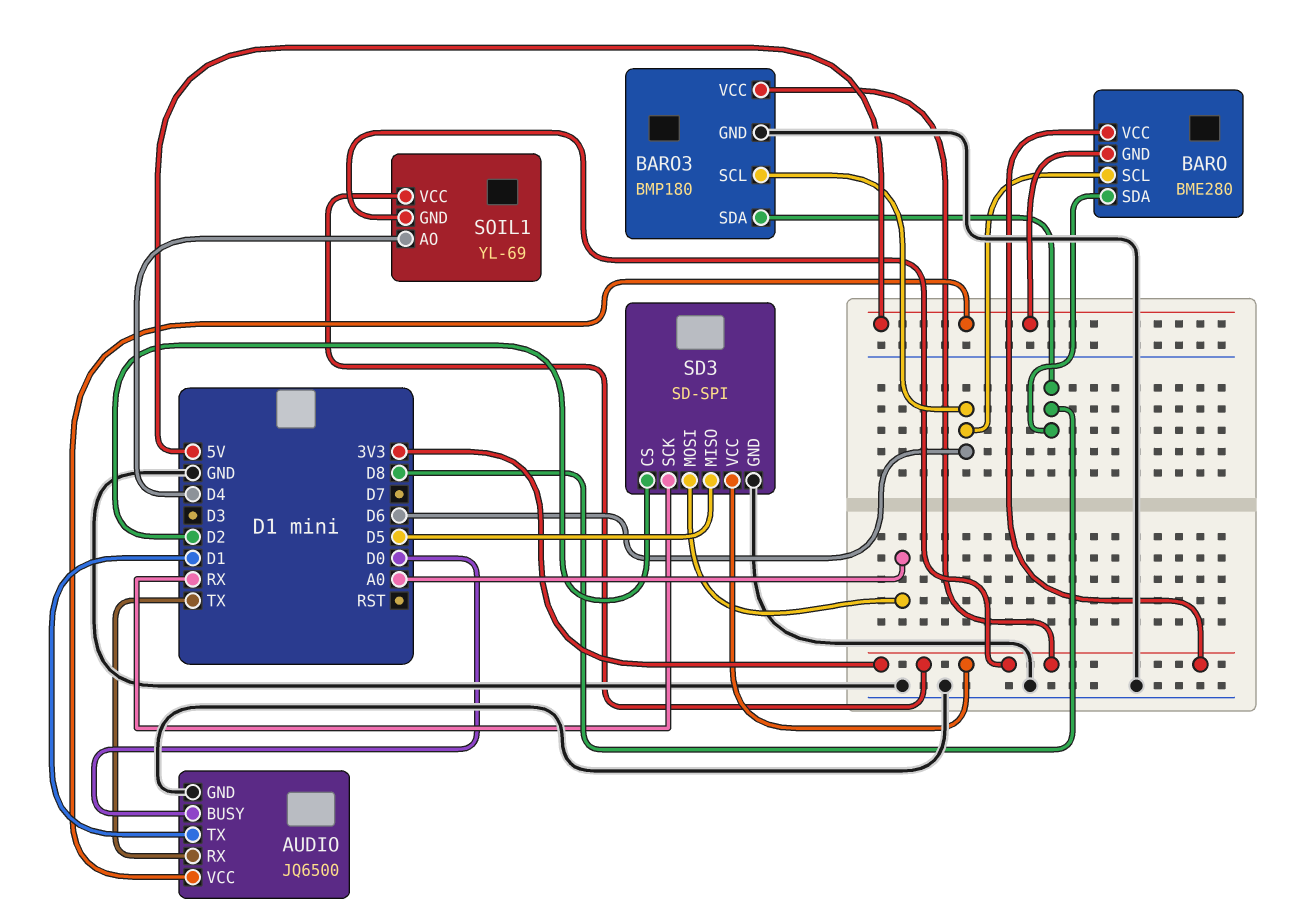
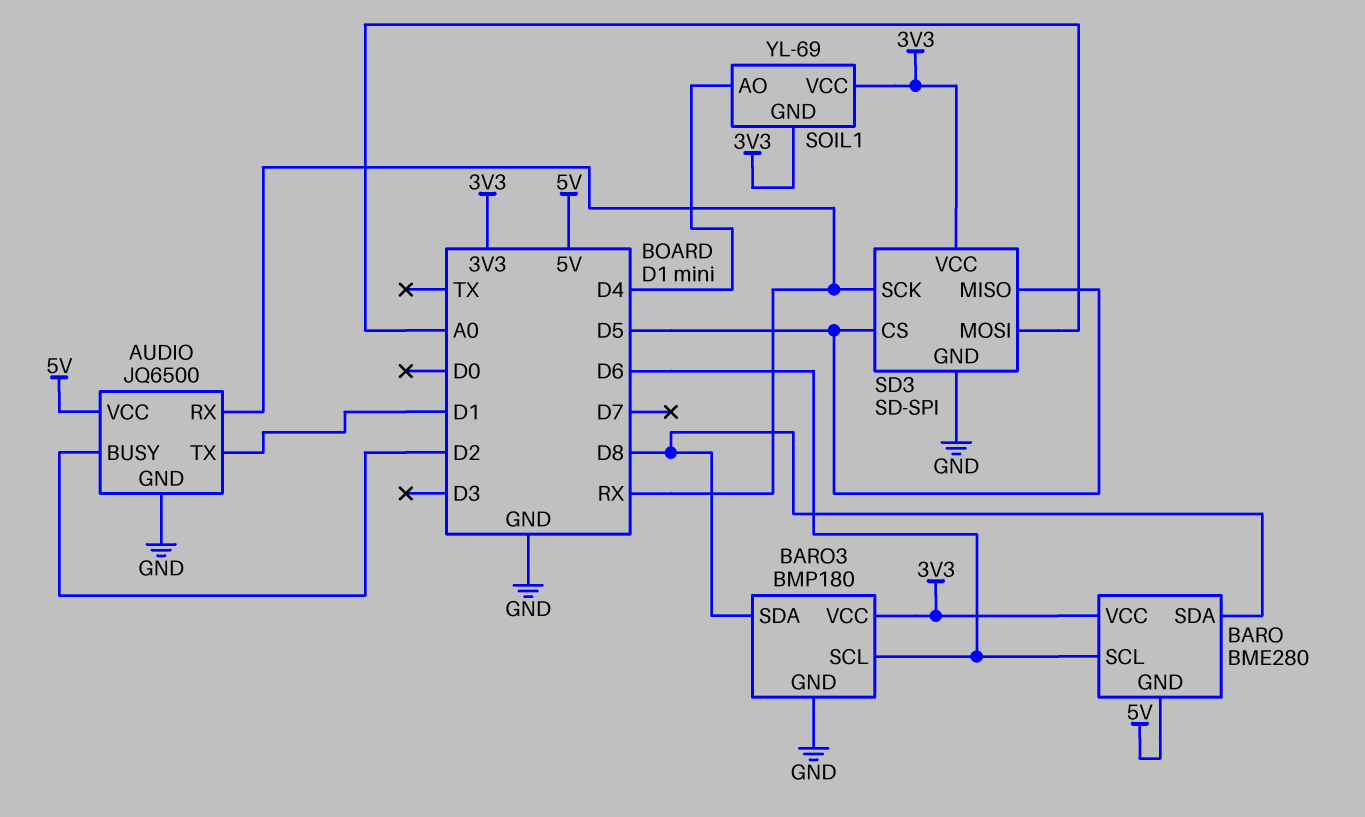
AUDIO pin BUSY: D0 -> D2
AUDIO pin RX: TX -> RX
SD3 pin CS: D2 -> D5

